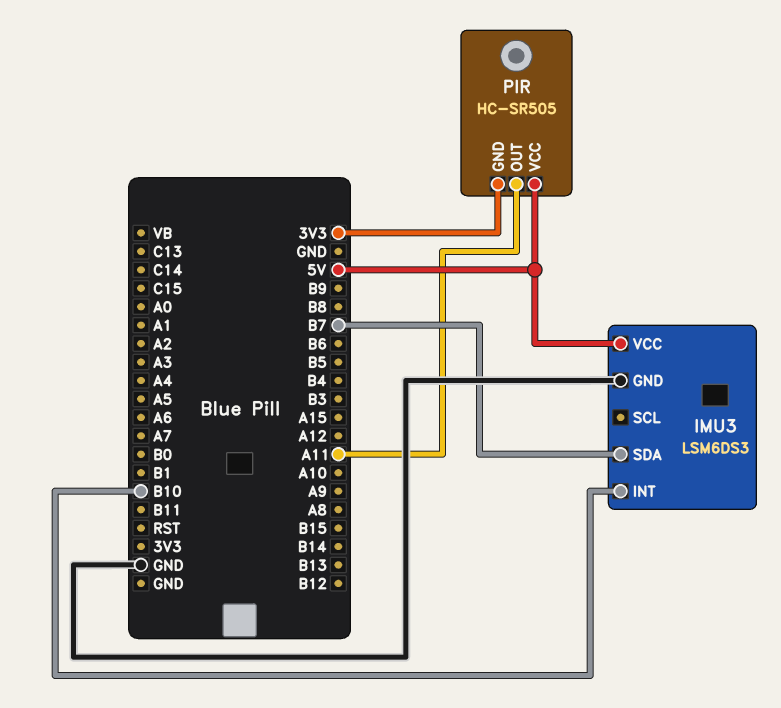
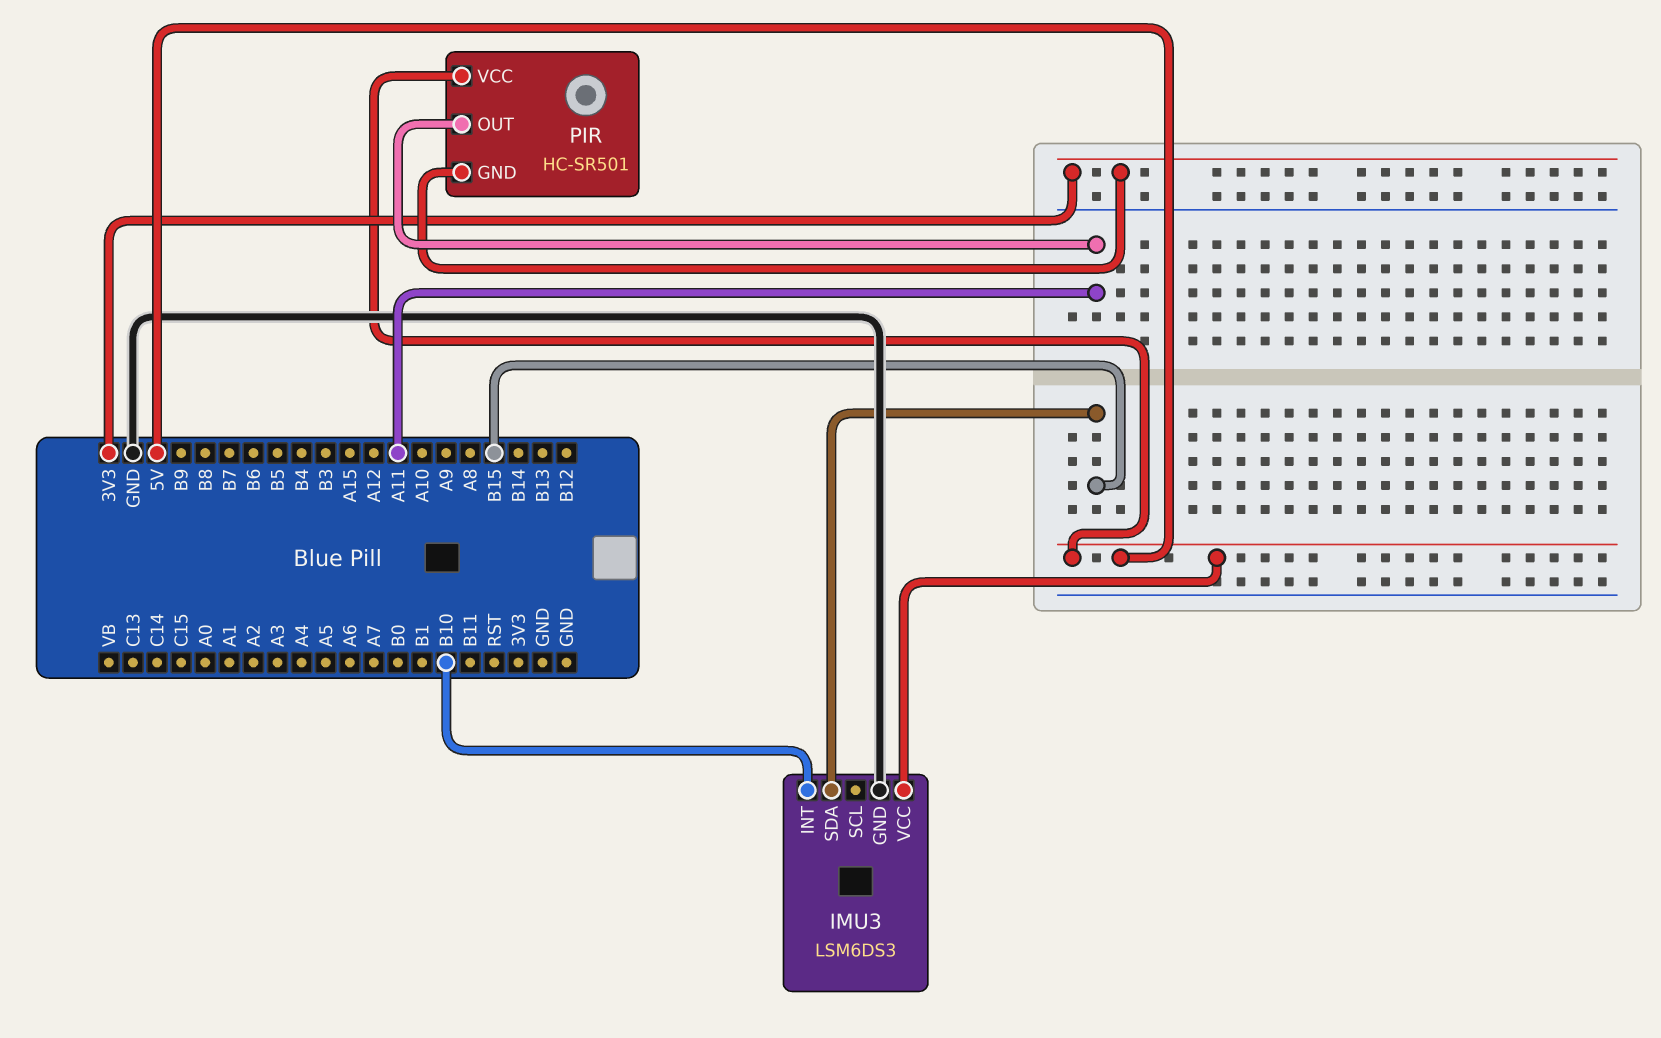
IMU3 pin SDA: B7 -> B15
PIR: HC-SR505 -> HC-SR501

